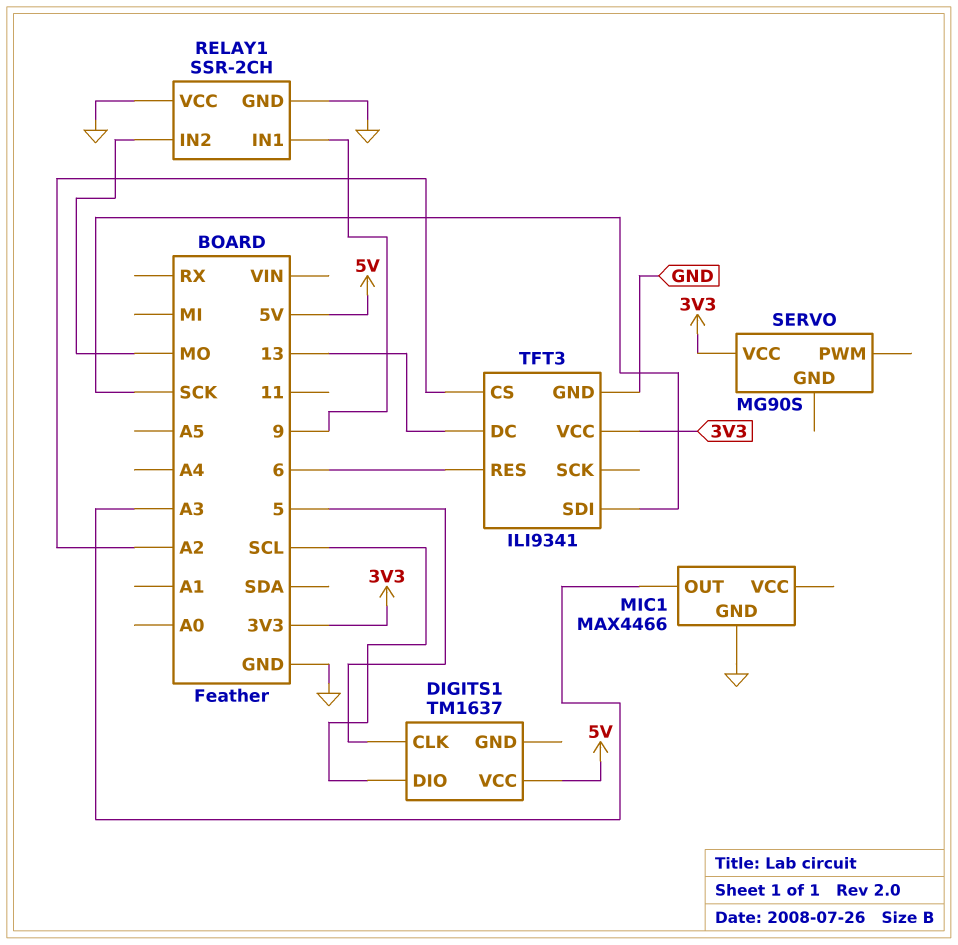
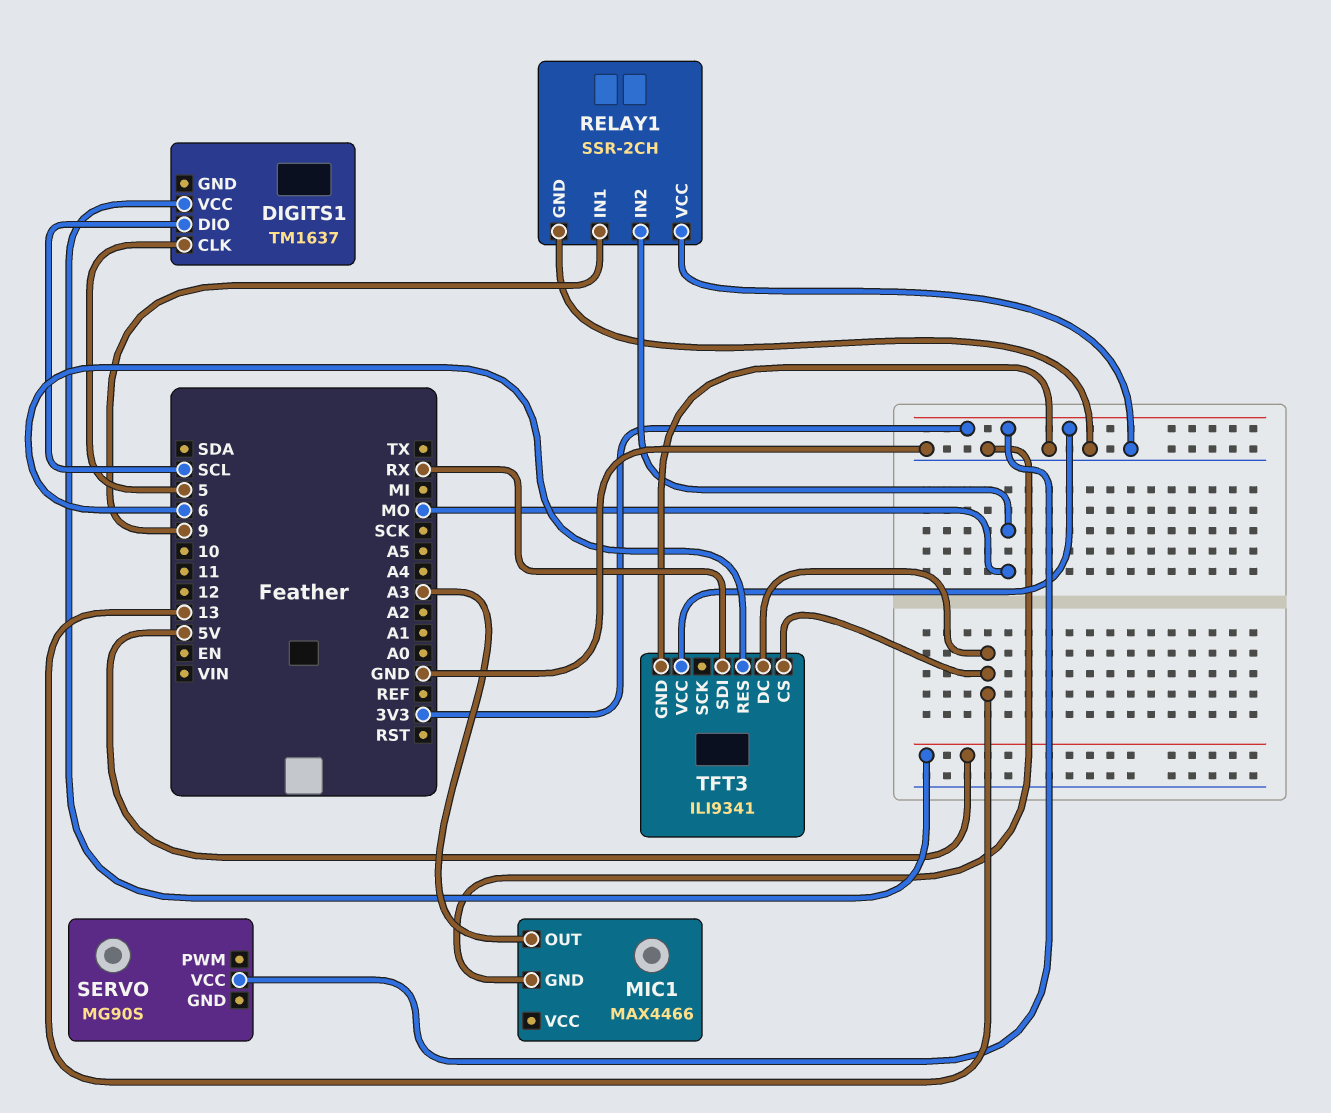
TFT3 pin CS: A2 -> 13
TFT3 pin SDI: SCK -> RX

